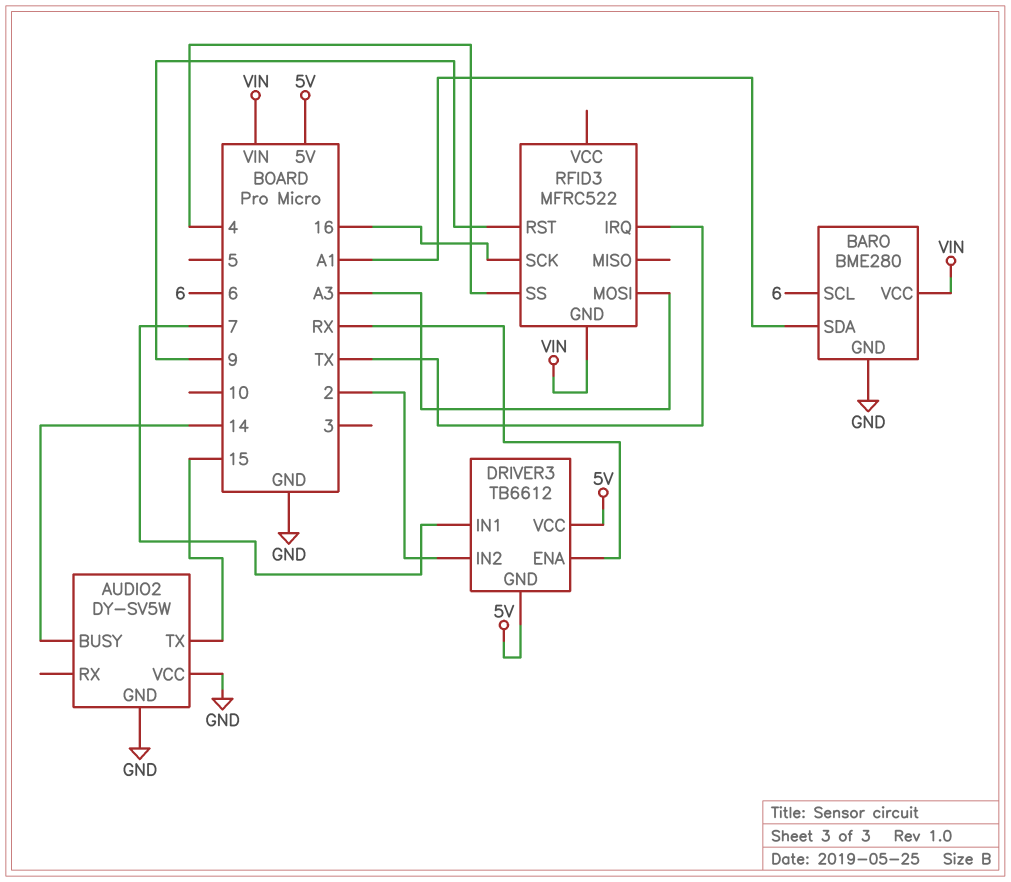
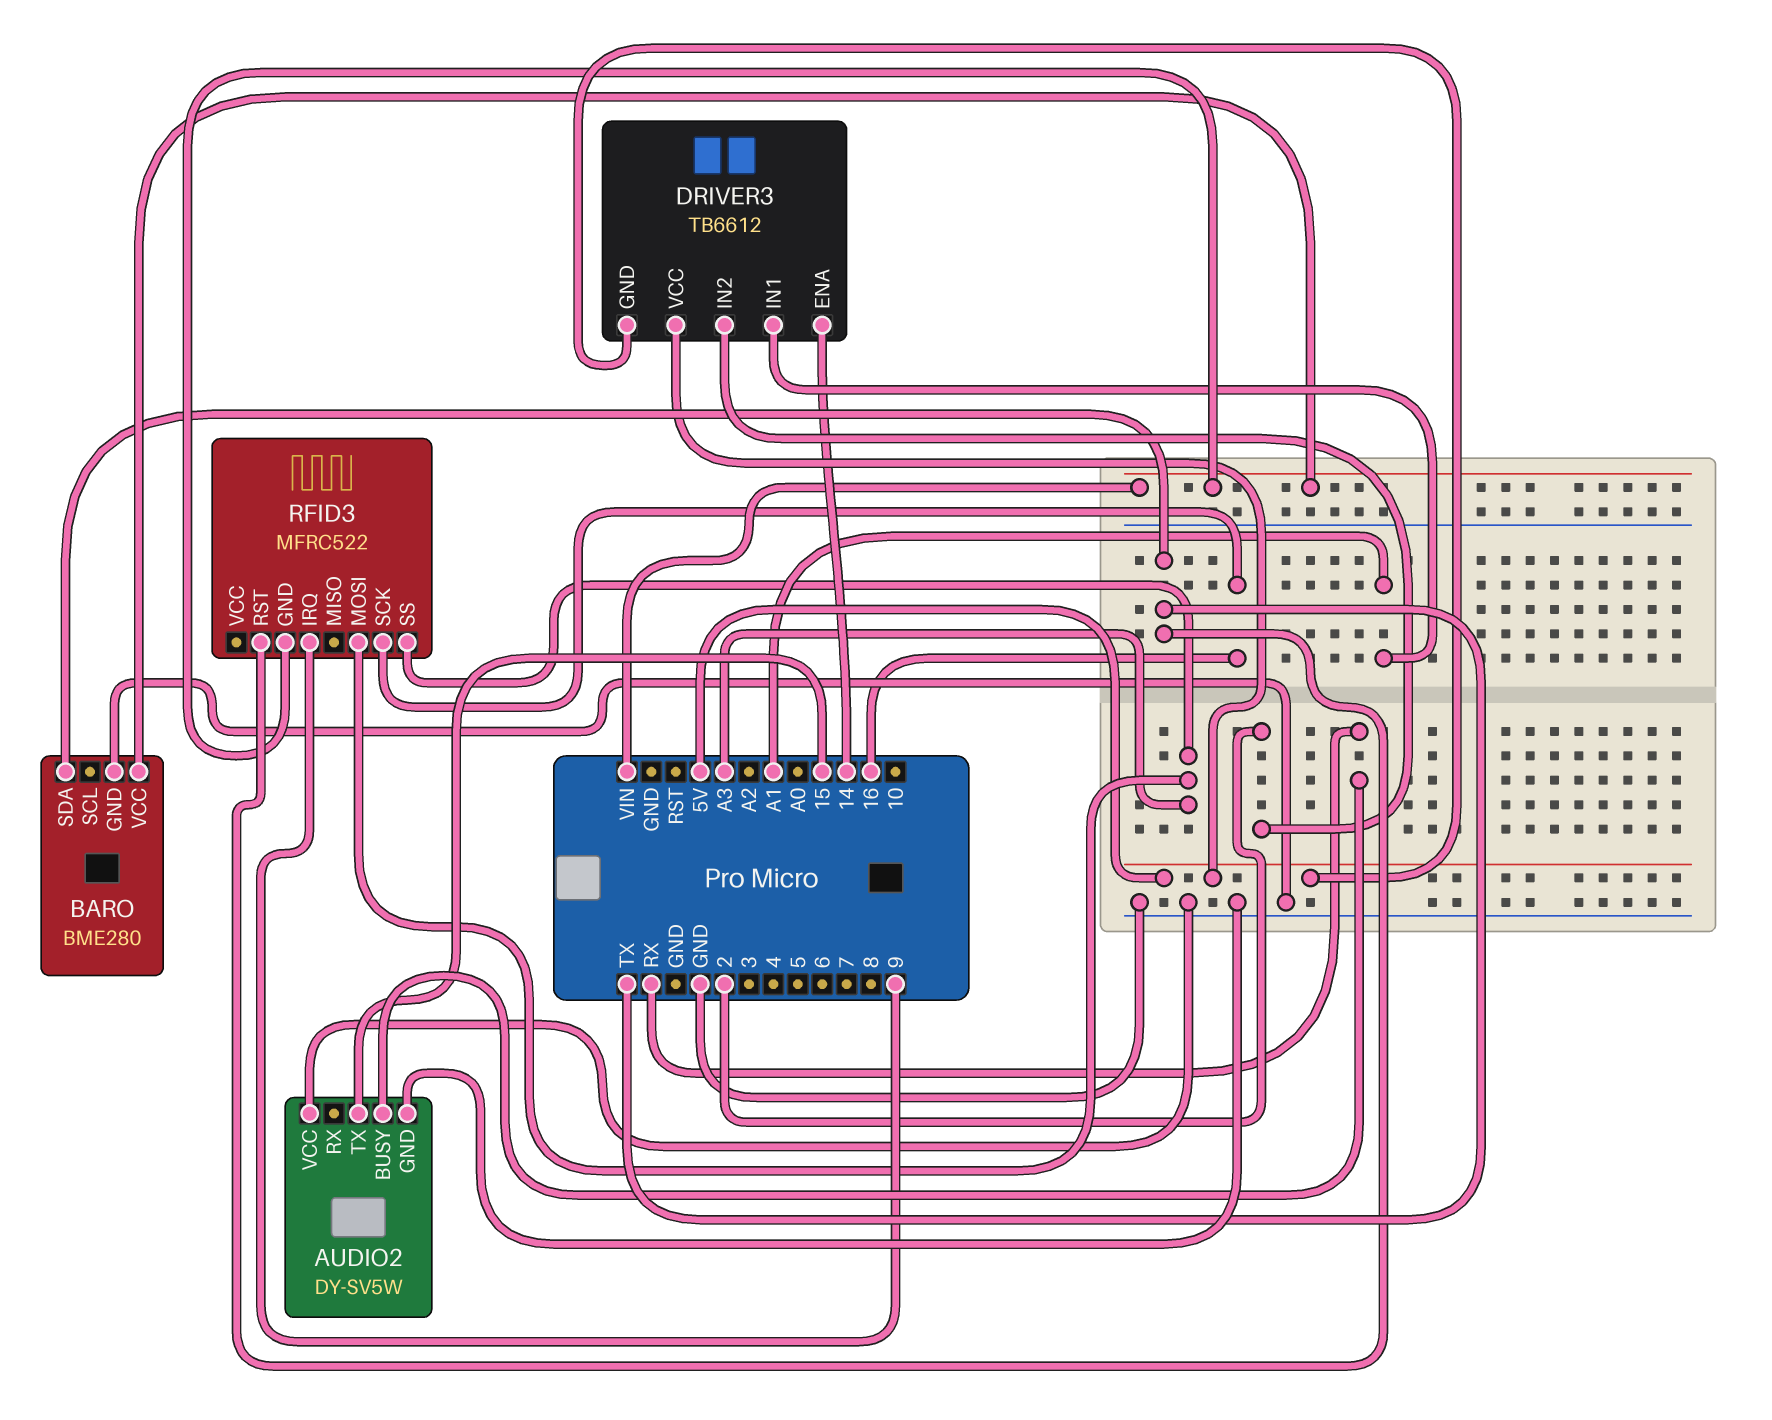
AUDIO2 pin BUSY: 14 -> RX
BARO pin SCL: 6 -> none
BARO pin SDA: A1 -> TX
DRIVER3 pin ENA: RX -> 14
DRIVER3 pin IN1: 7 -> A1
RFID3 pin IRQ: TX -> 9
RFID3 pin RST: 9 -> TX
RFID3 pin SS: 4 -> A3

